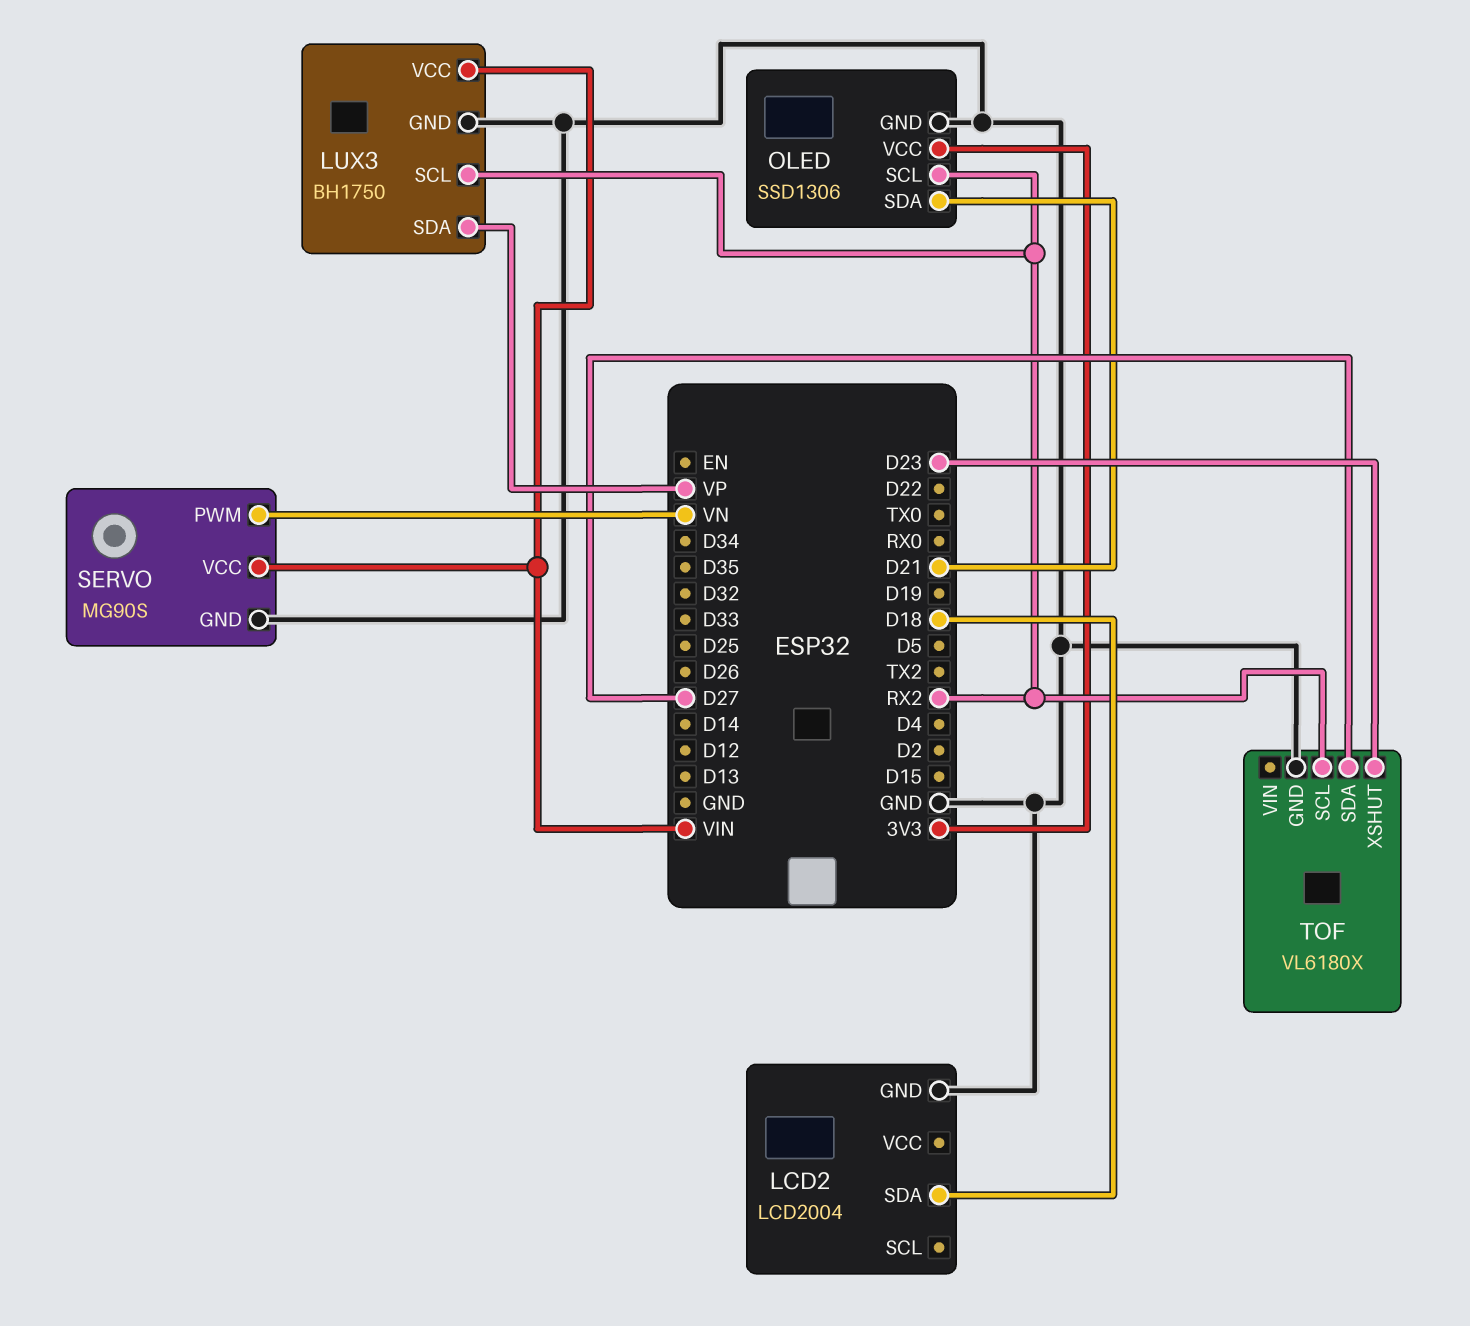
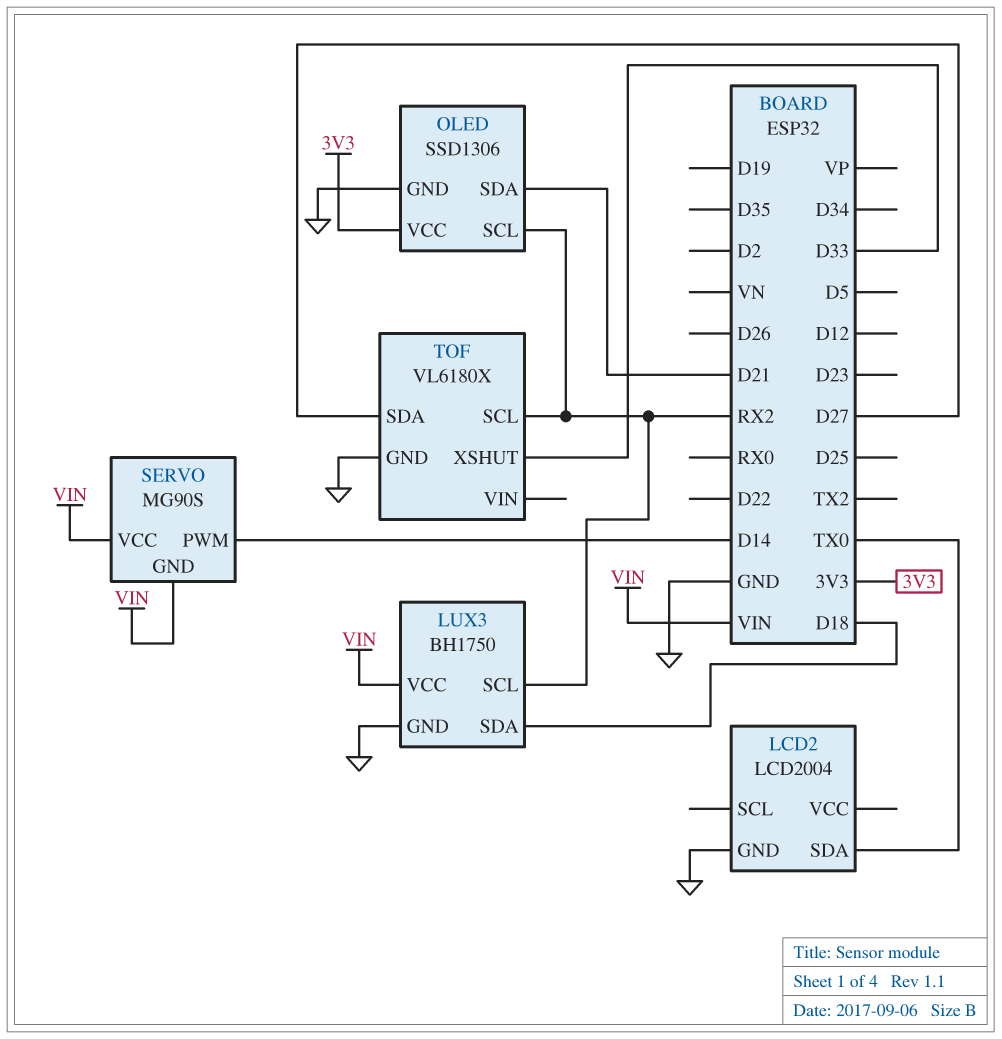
LCD2 pin SDA: D18 -> TX0
LUX3 pin SDA: VP -> D18
SERVO pin GND: GND -> VIN
SERVO pin PWM: VN -> D14
TOF pin XSHUT: D23 -> D33

